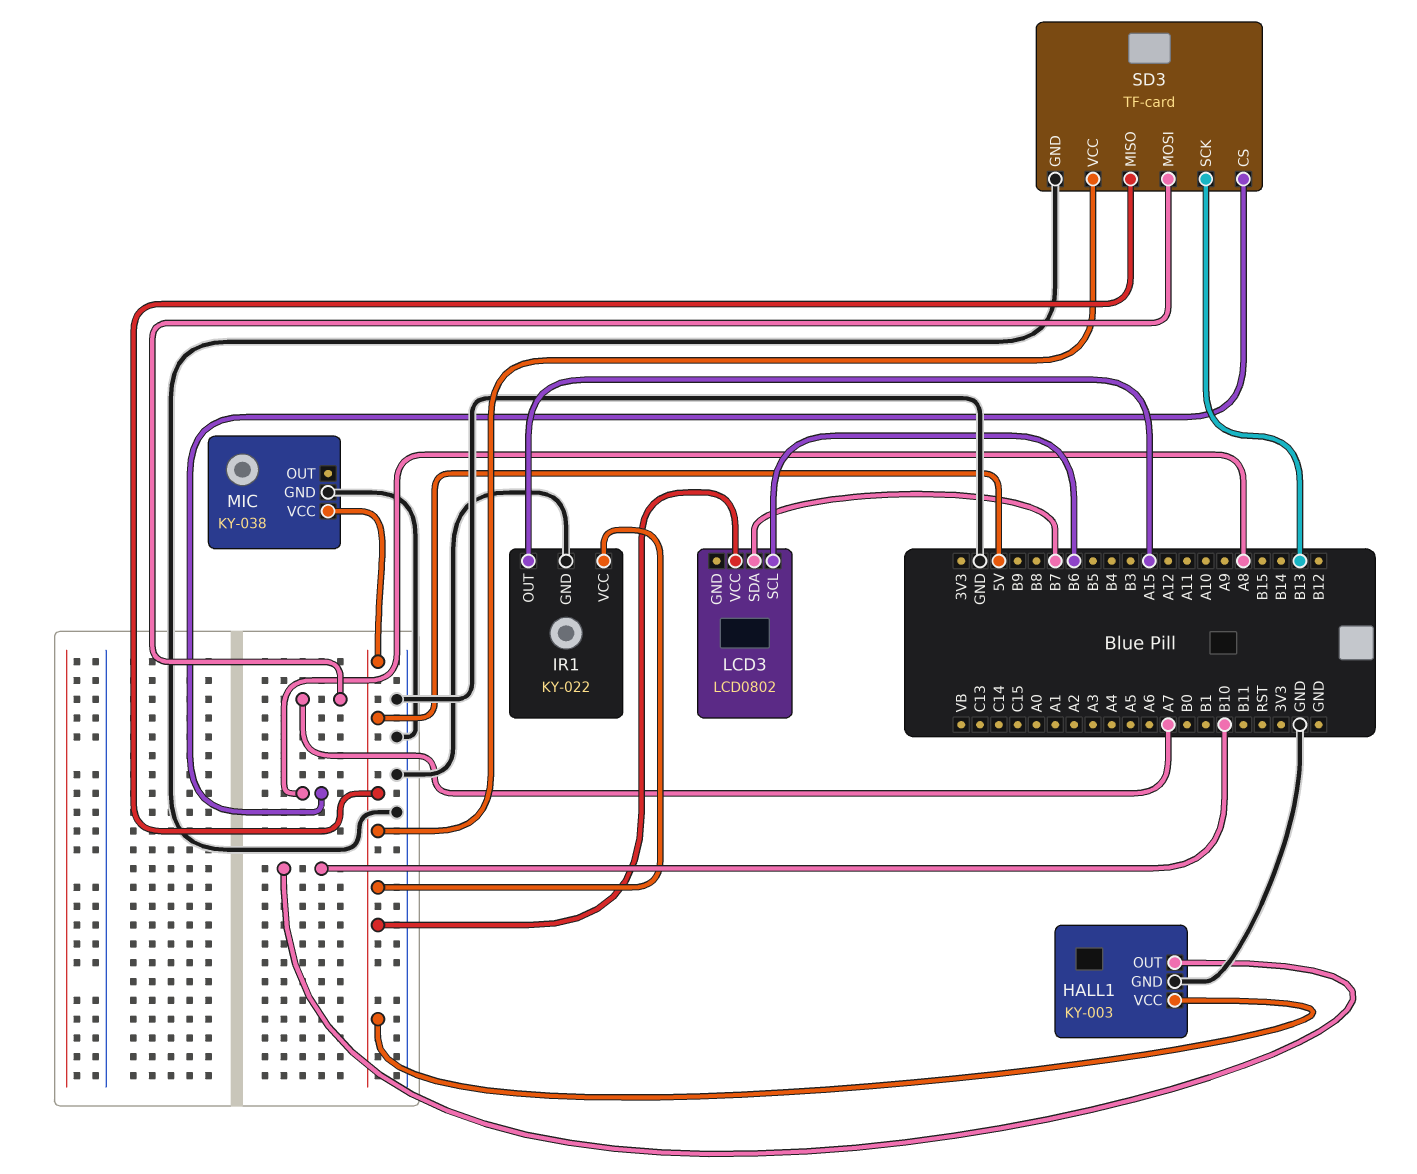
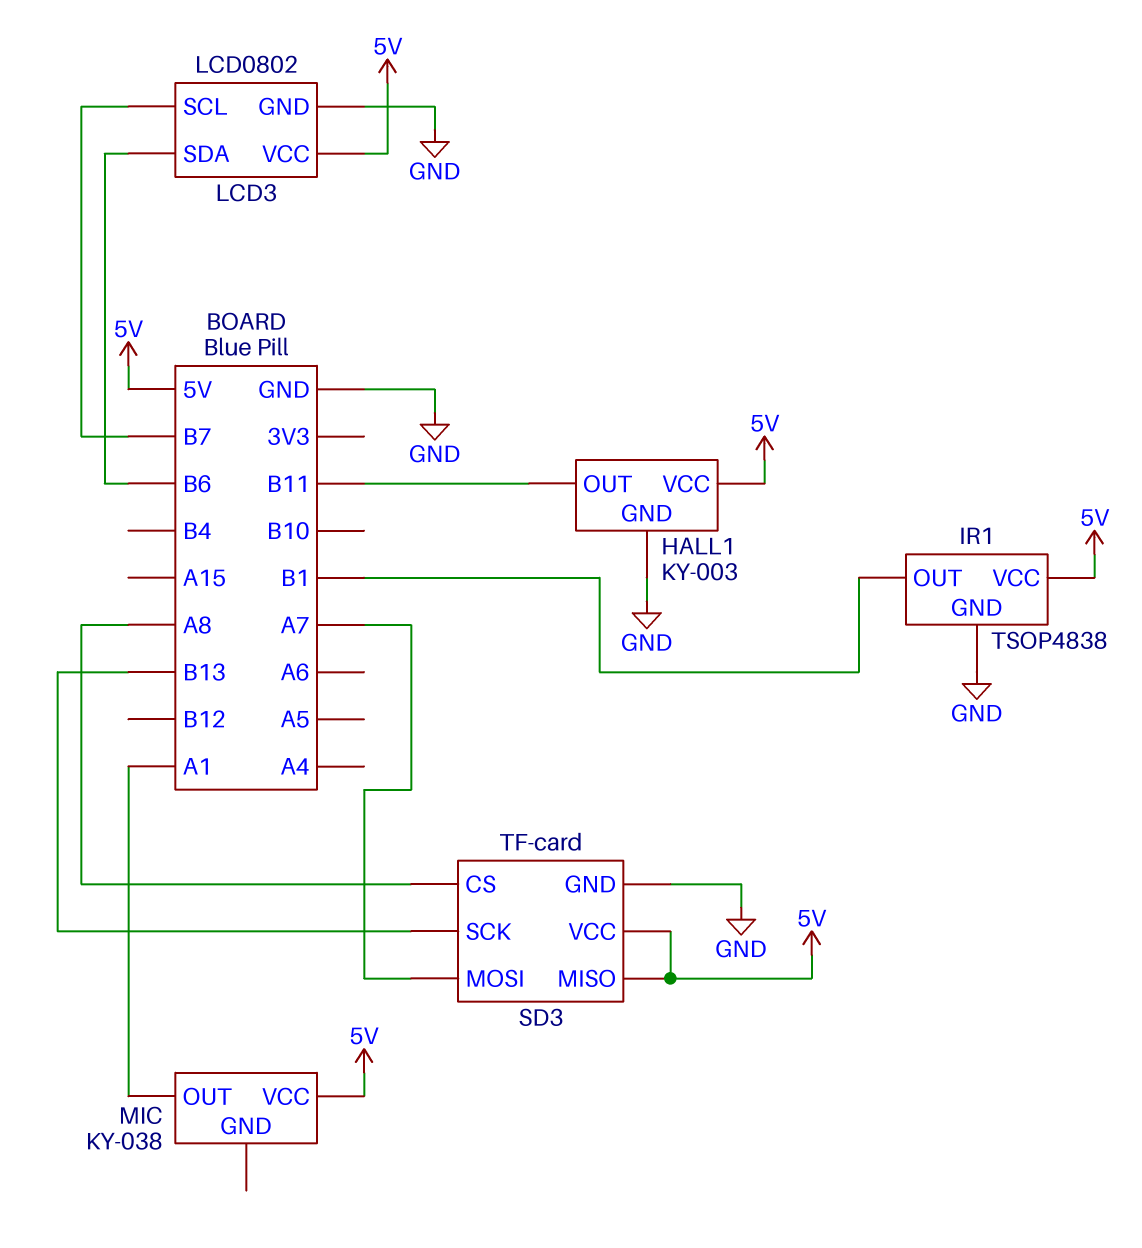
HALL1 pin OUT: B10 -> B11
IR1: KY-022 -> TSOP4838
IR1 pin OUT: A15 -> B1
LCD3 pin GND: none -> GND
LCD3 pin SCL: B6 -> B7
LCD3 pin SDA: B7 -> B6
MIC pin GND: GND -> none
MIC pin OUT: none -> A1

